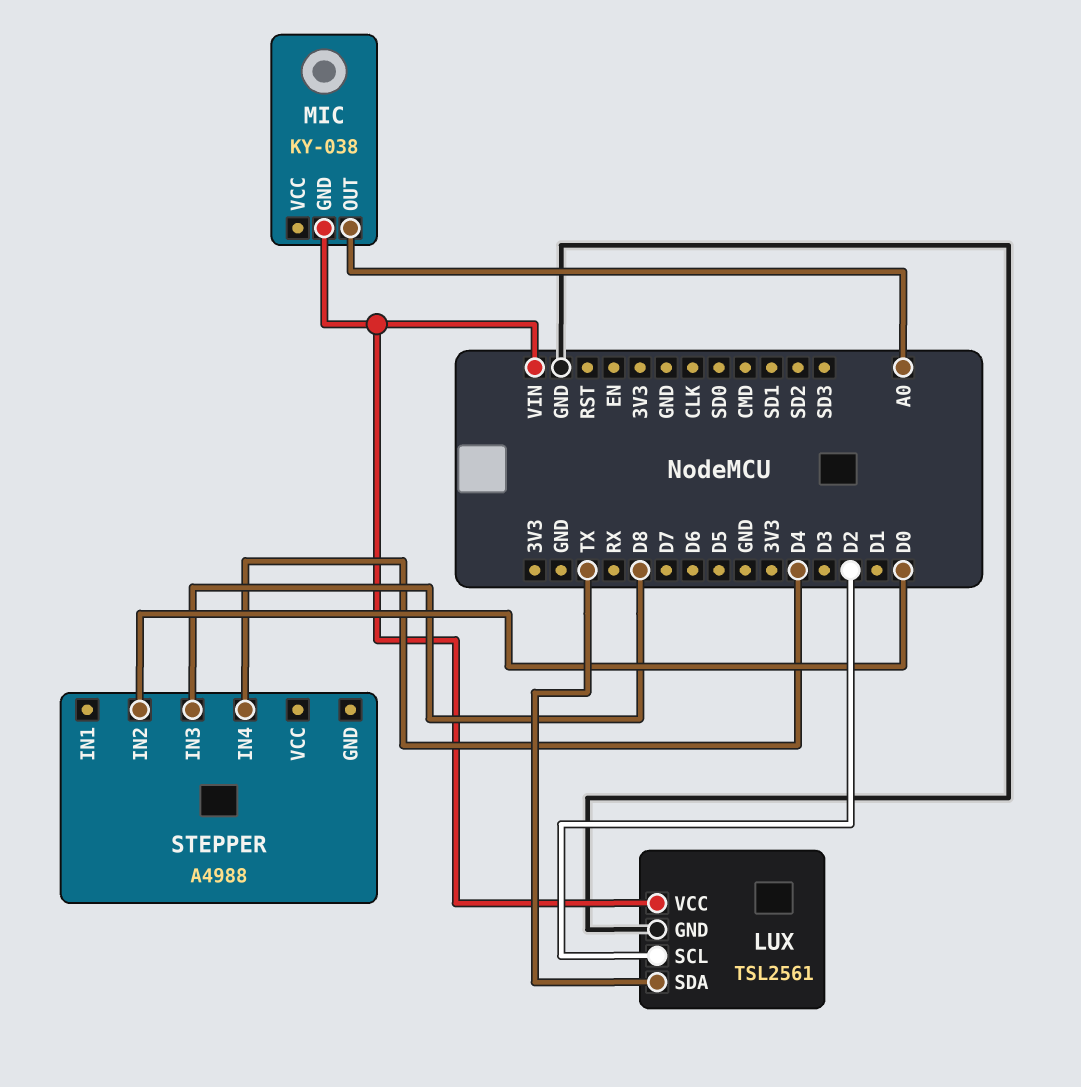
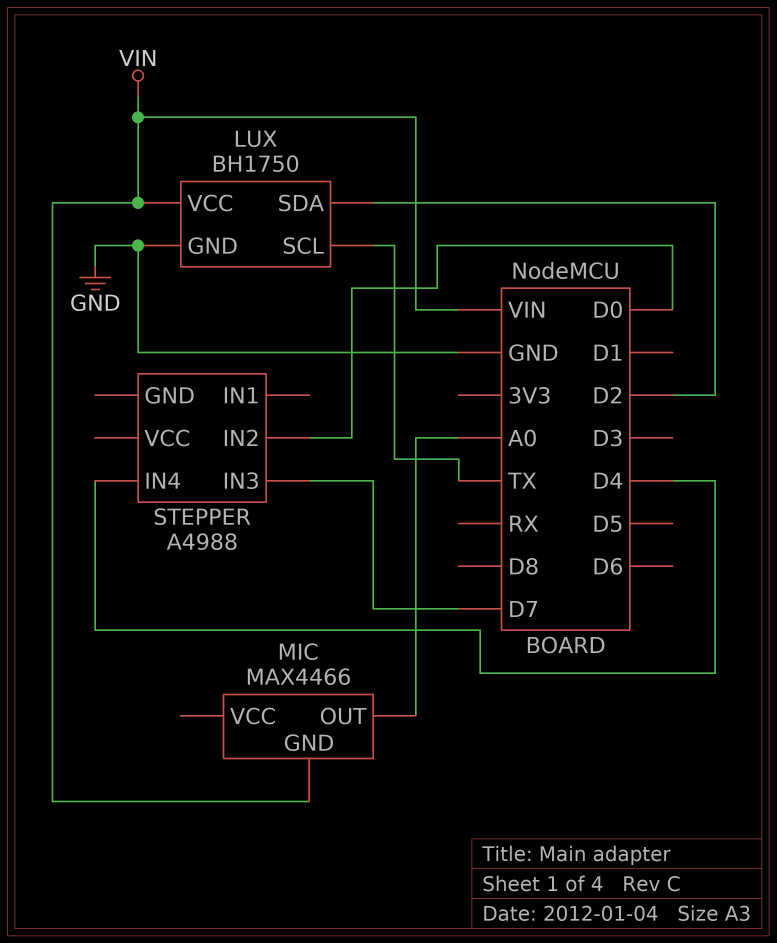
LUX: TSL2561 -> BH1750
LUX pin SCL: D2 -> TX
LUX pin SDA: TX -> D2
MIC: KY-038 -> MAX4466
STEPPER pin IN3: D8 -> D7

